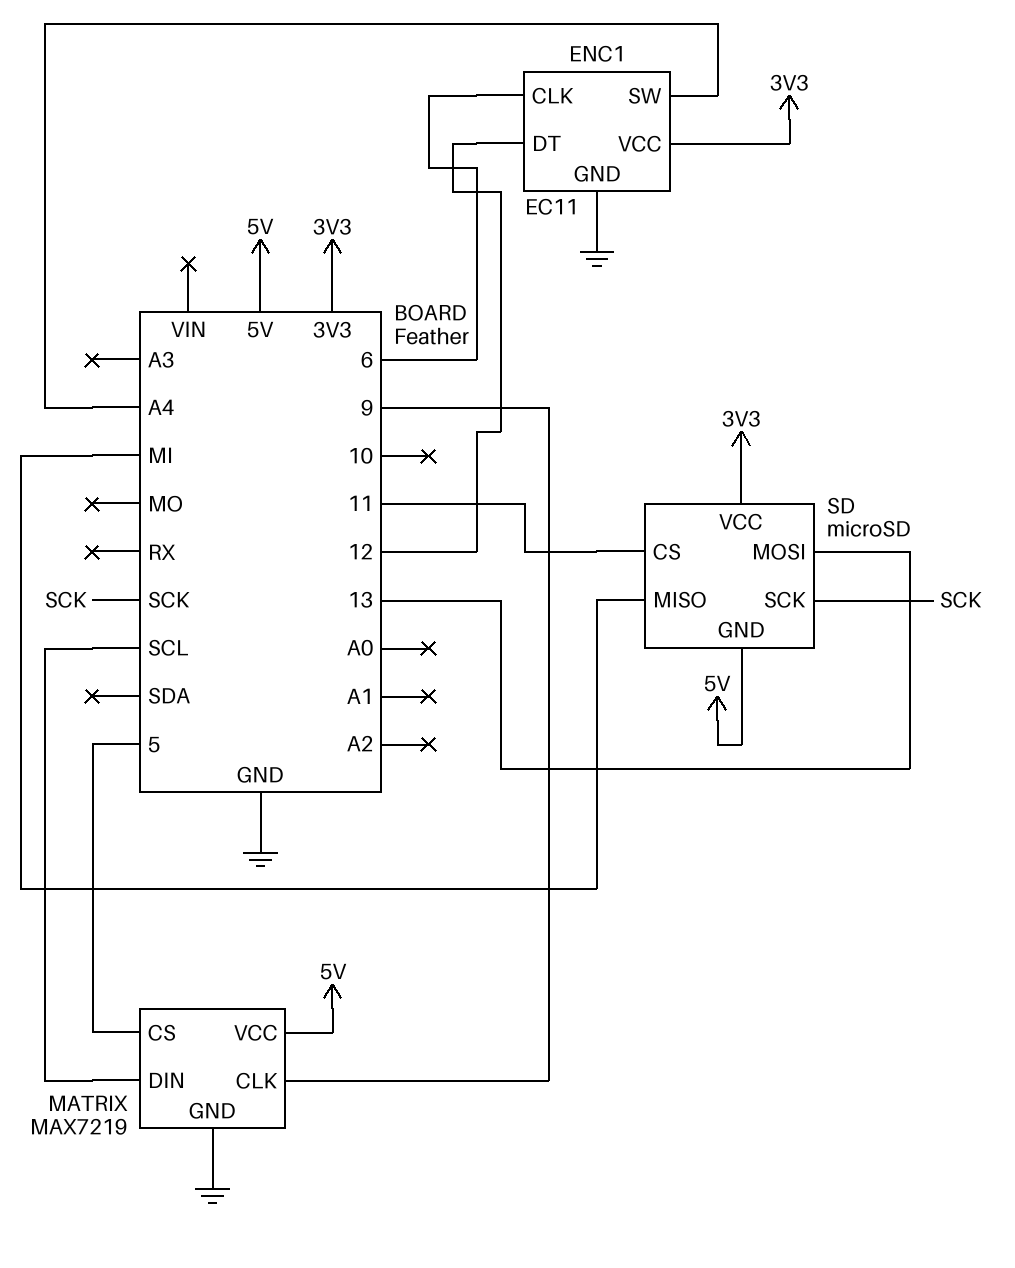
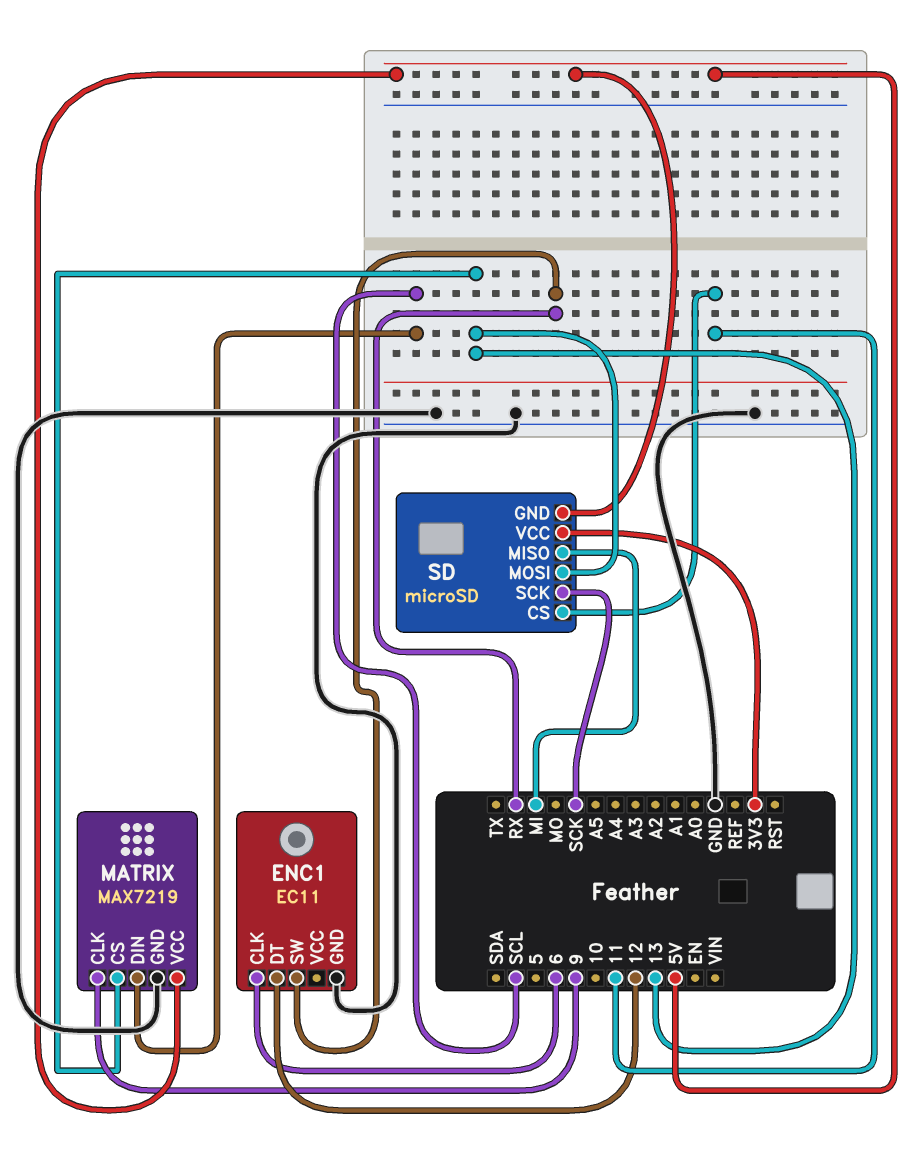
ENC1 pin SW: A4 -> RX
ENC1 pin VCC: 3V3 -> none
MATRIX pin CS: 5 -> 13

